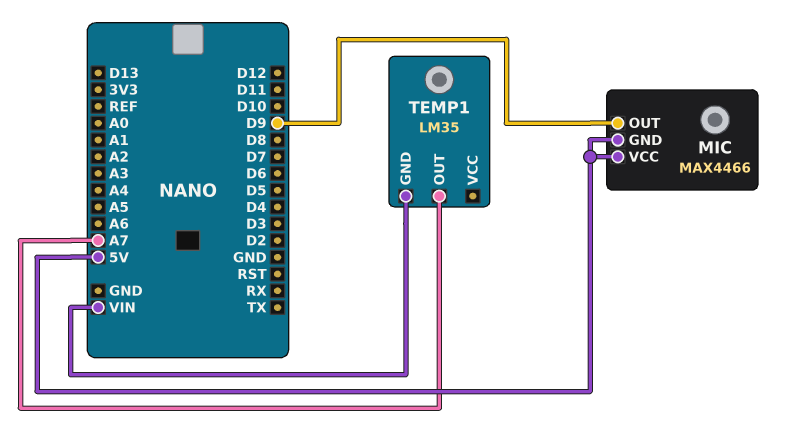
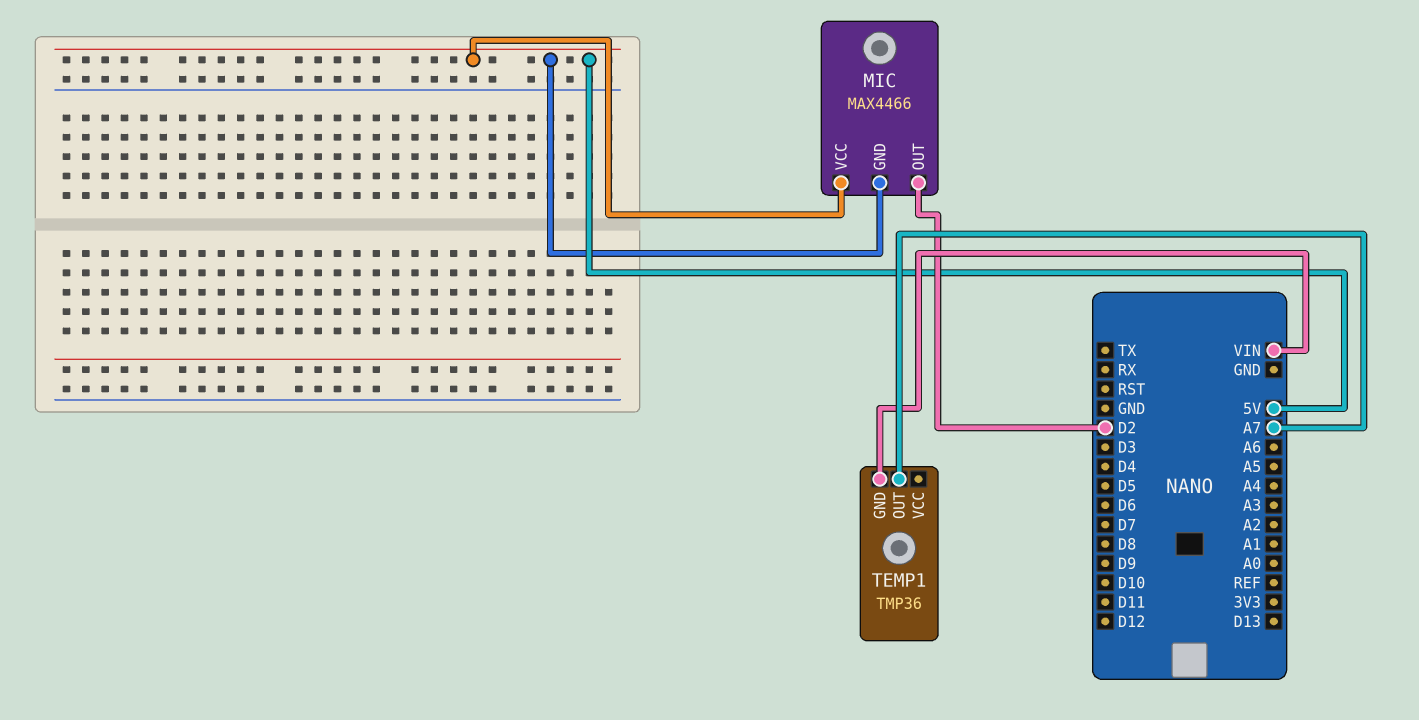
MIC pin OUT: D9 -> D2
TEMP1: LM35 -> TMP36

